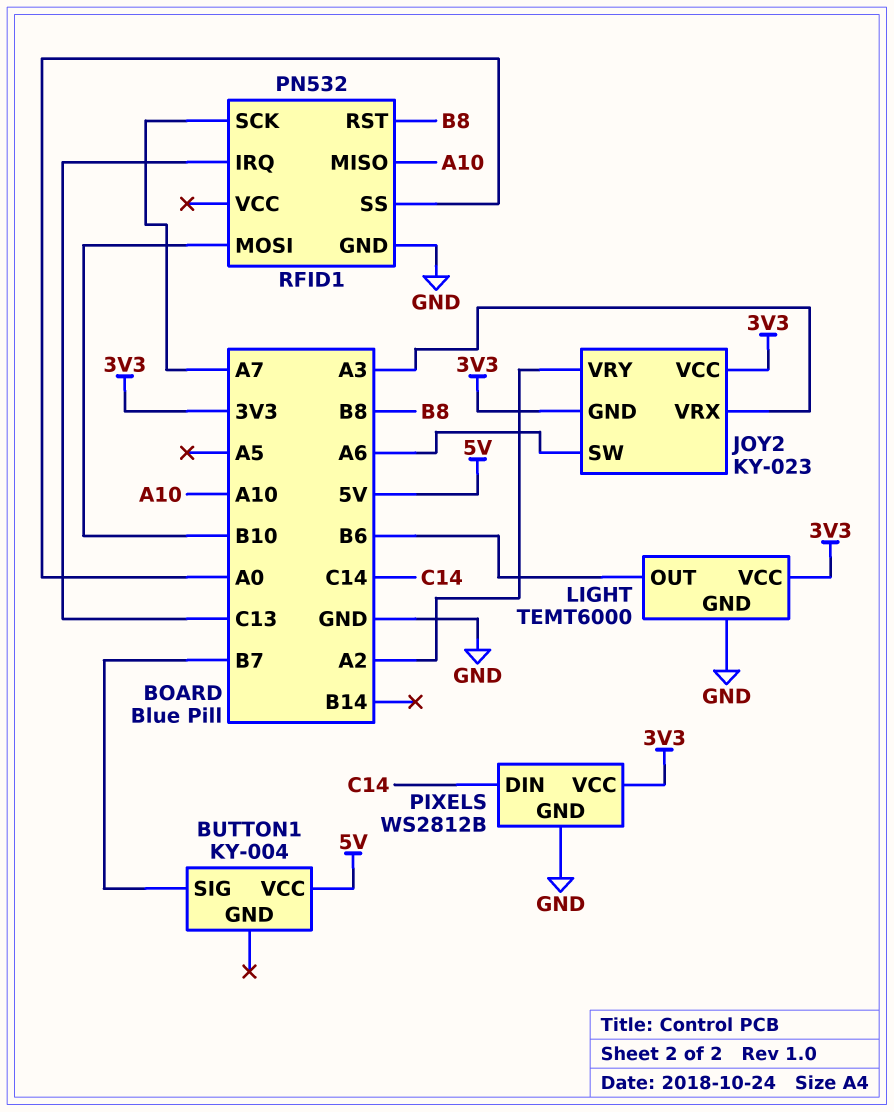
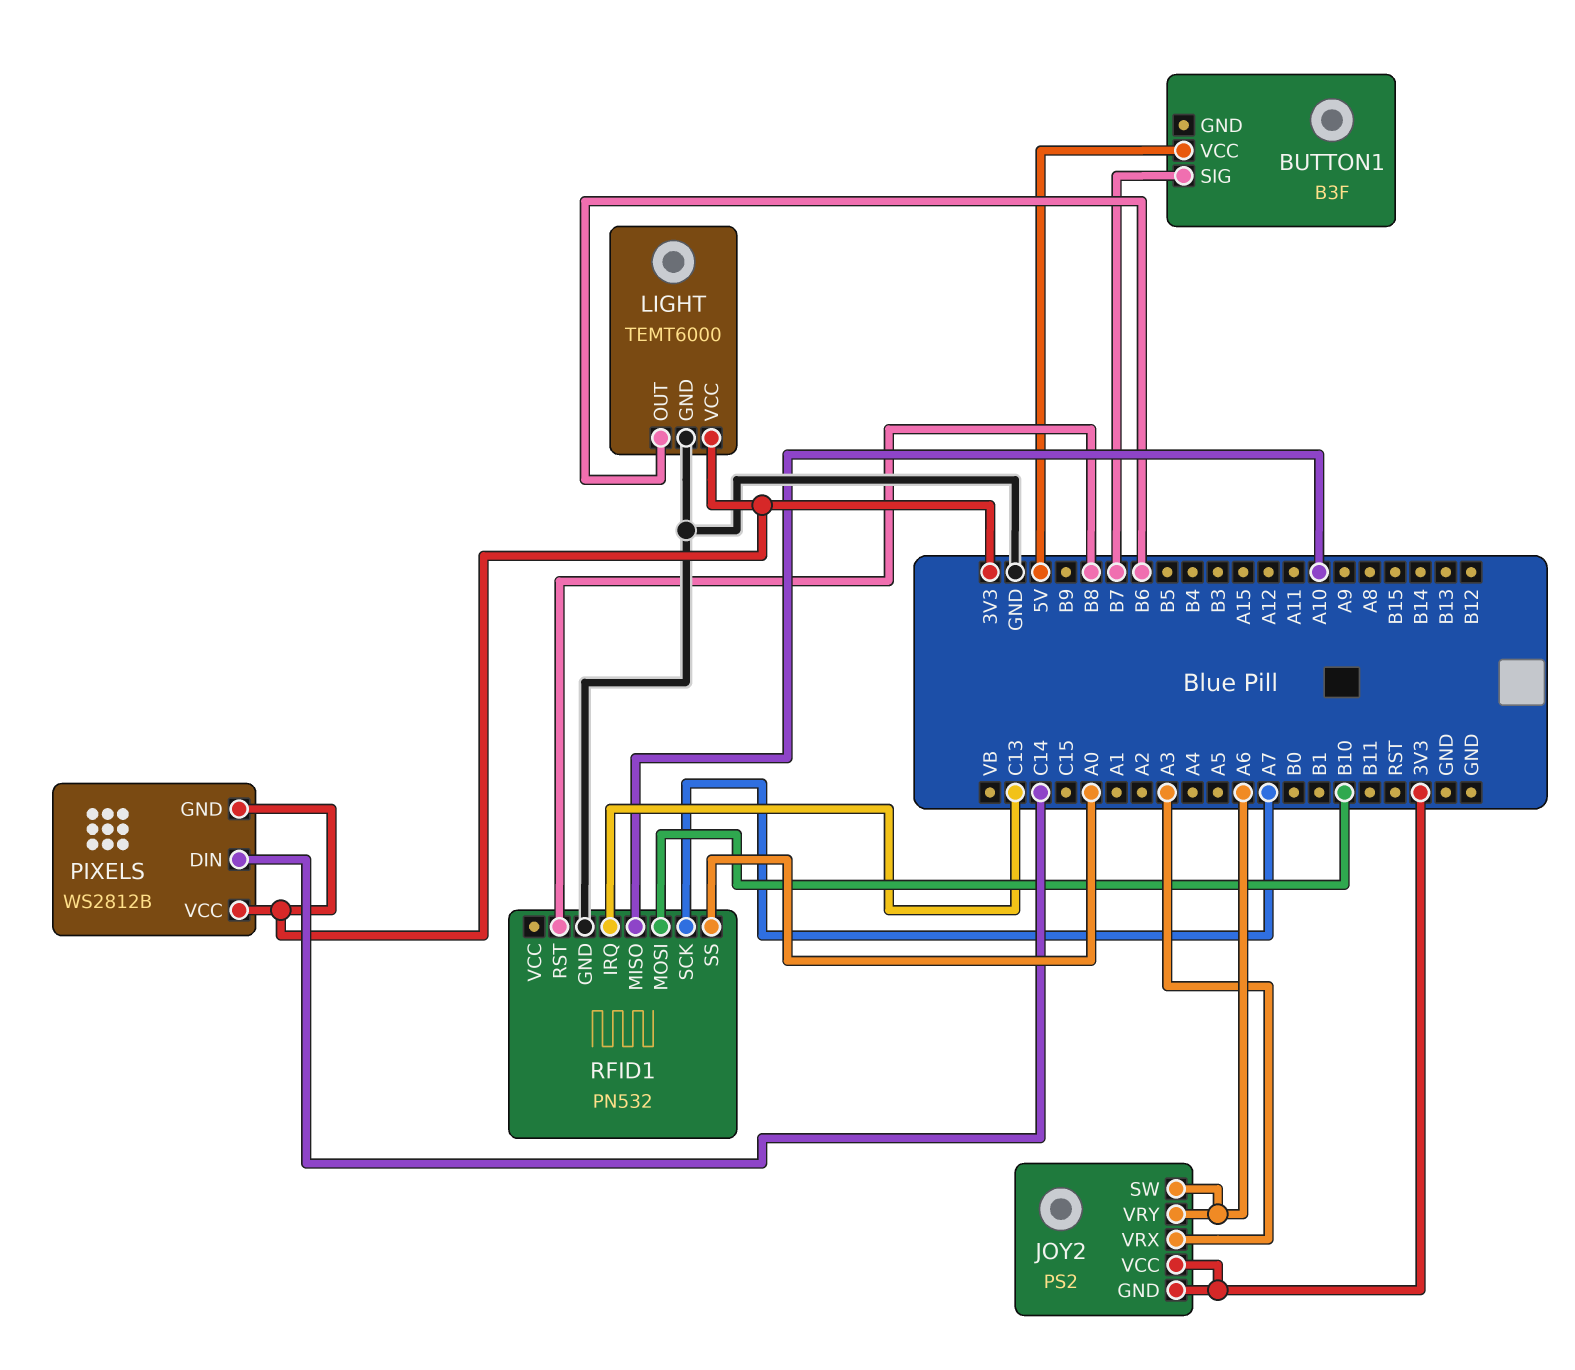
BUTTON1: KY-004 -> B3F
JOY2: KY-023 -> PS2
JOY2 pin VRY: A2 -> A6
PIXELS pin GND: GND -> 3V3

